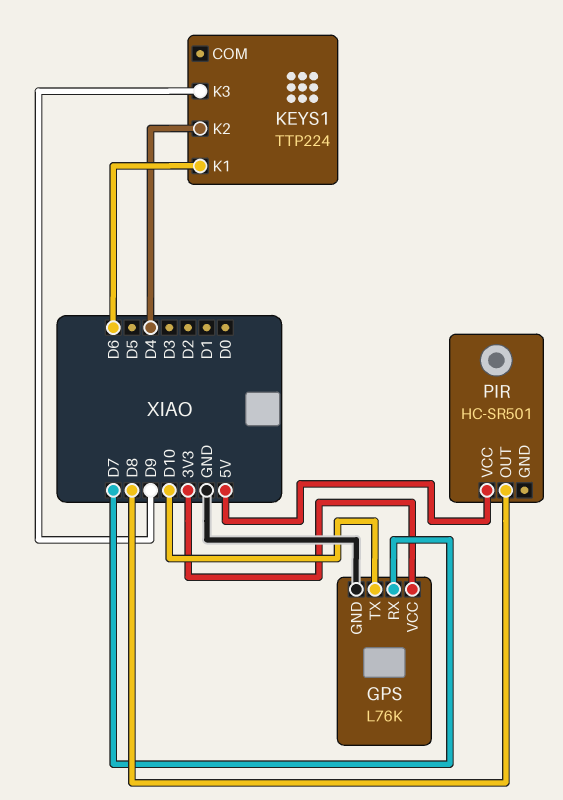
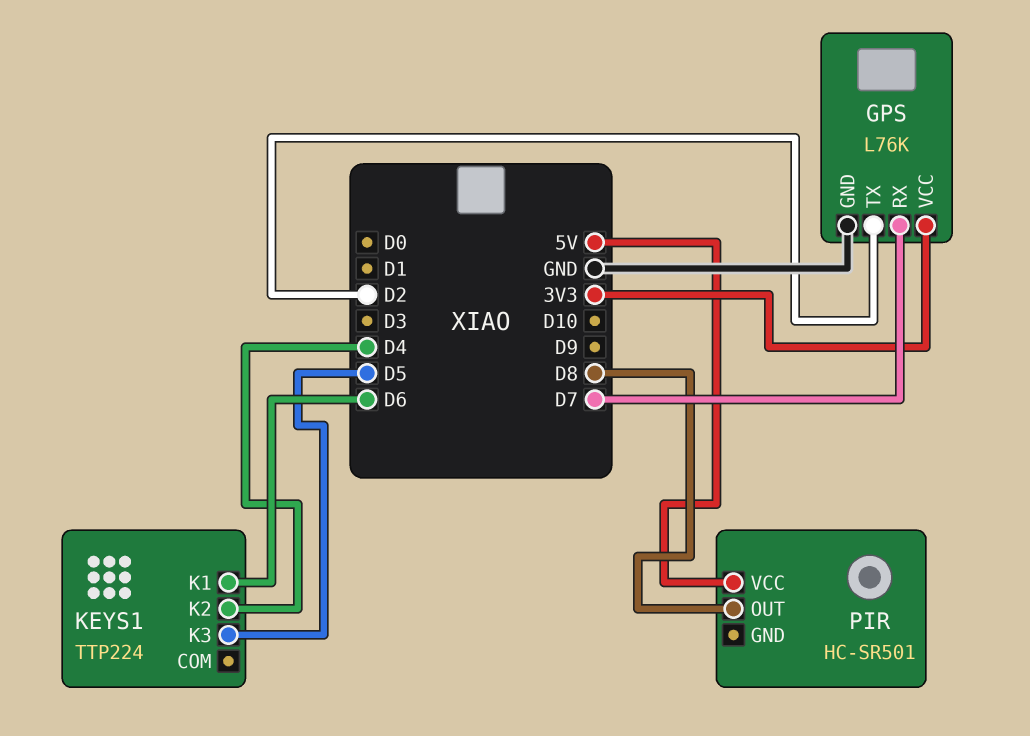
GPS pin TX: D10 -> D2
KEYS1 pin K3: D9 -> D5

